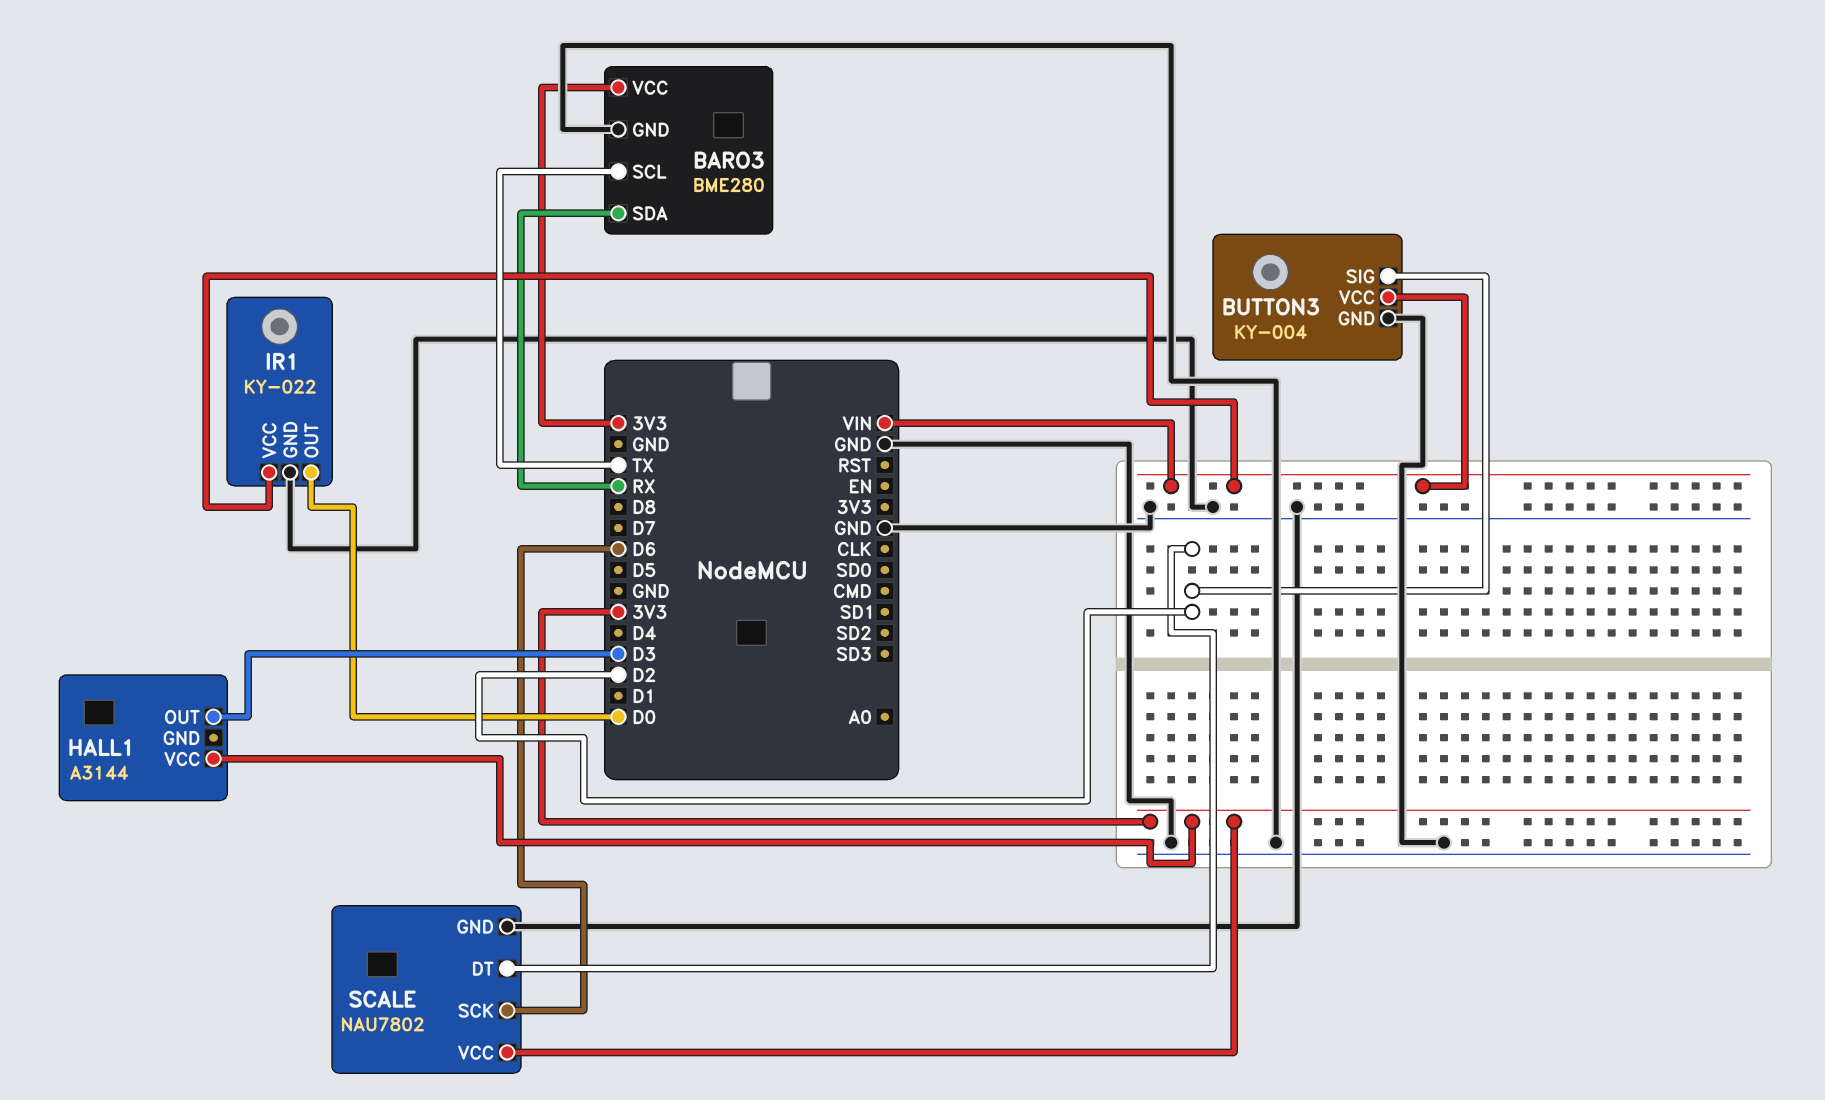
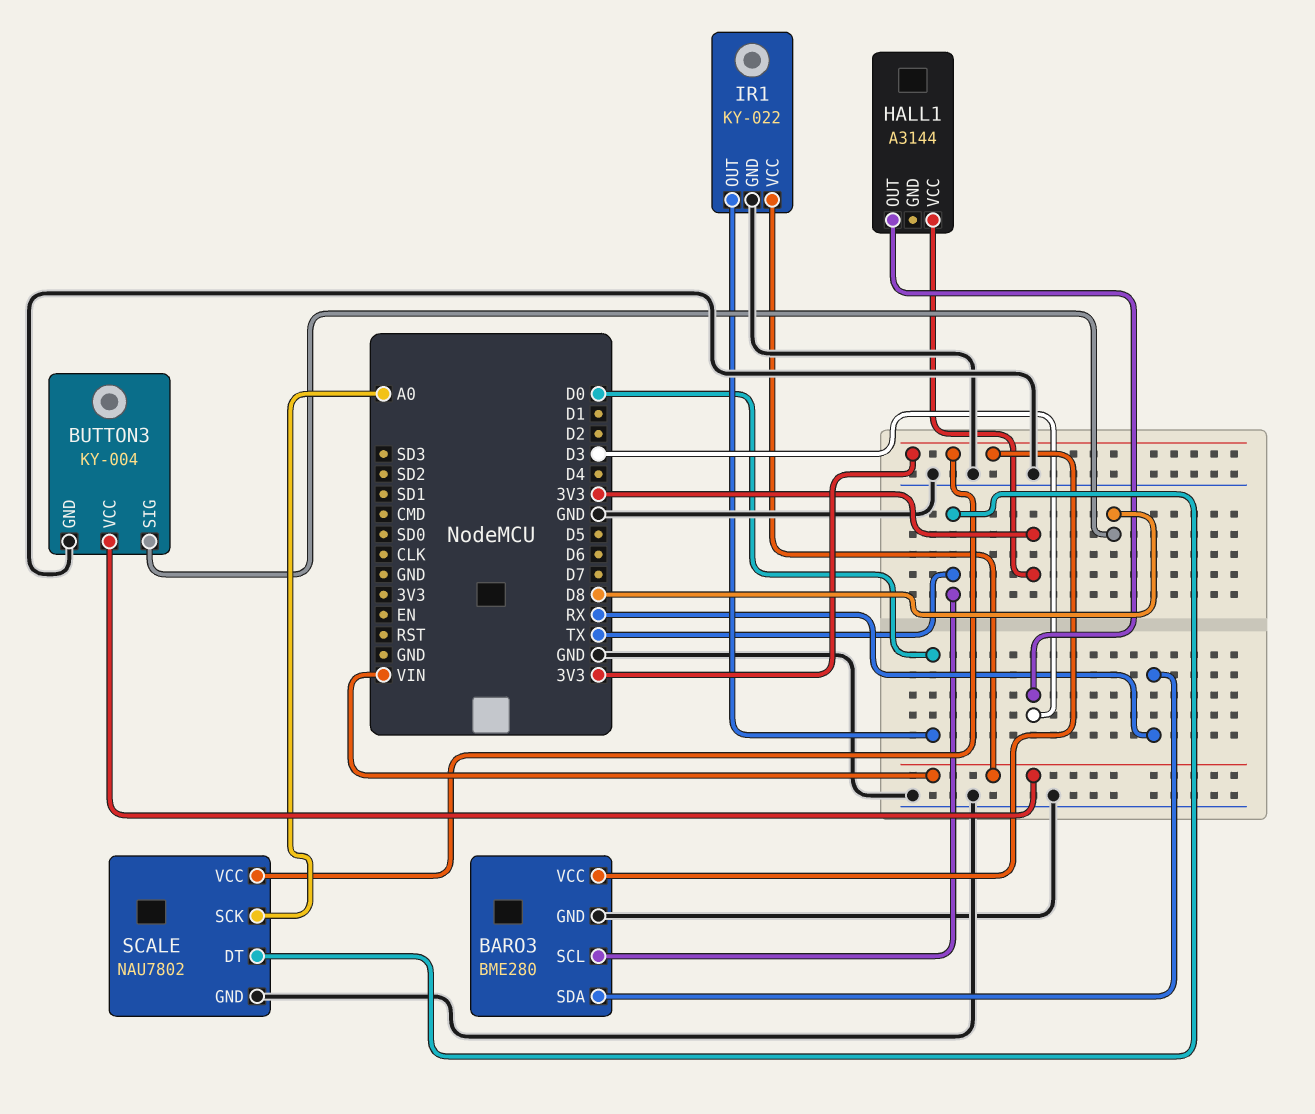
BUTTON3 pin SIG: D2 -> D8
SCALE pin DT: D2 -> TX
SCALE pin SCK: D6 -> A0

